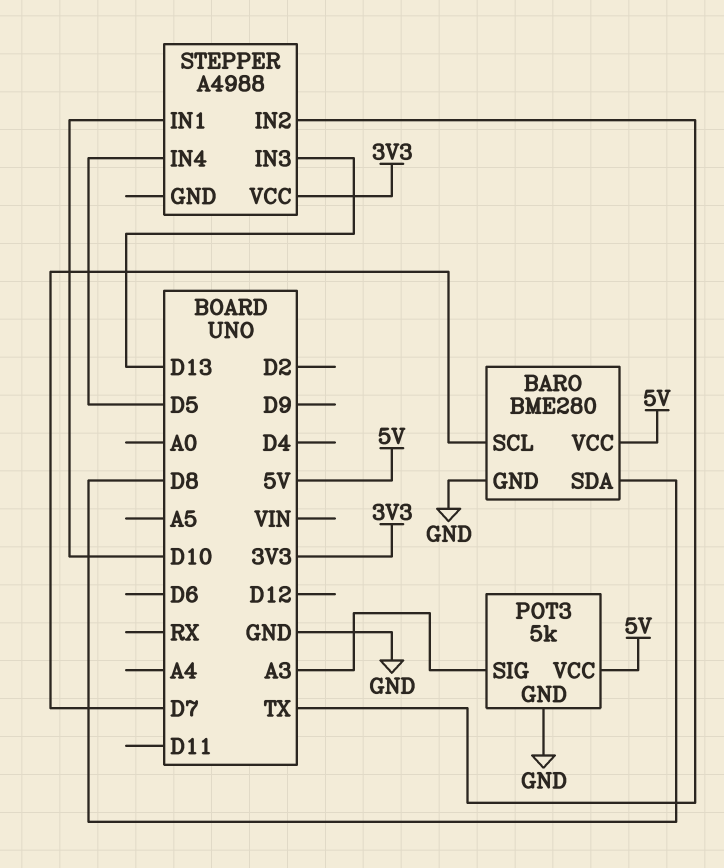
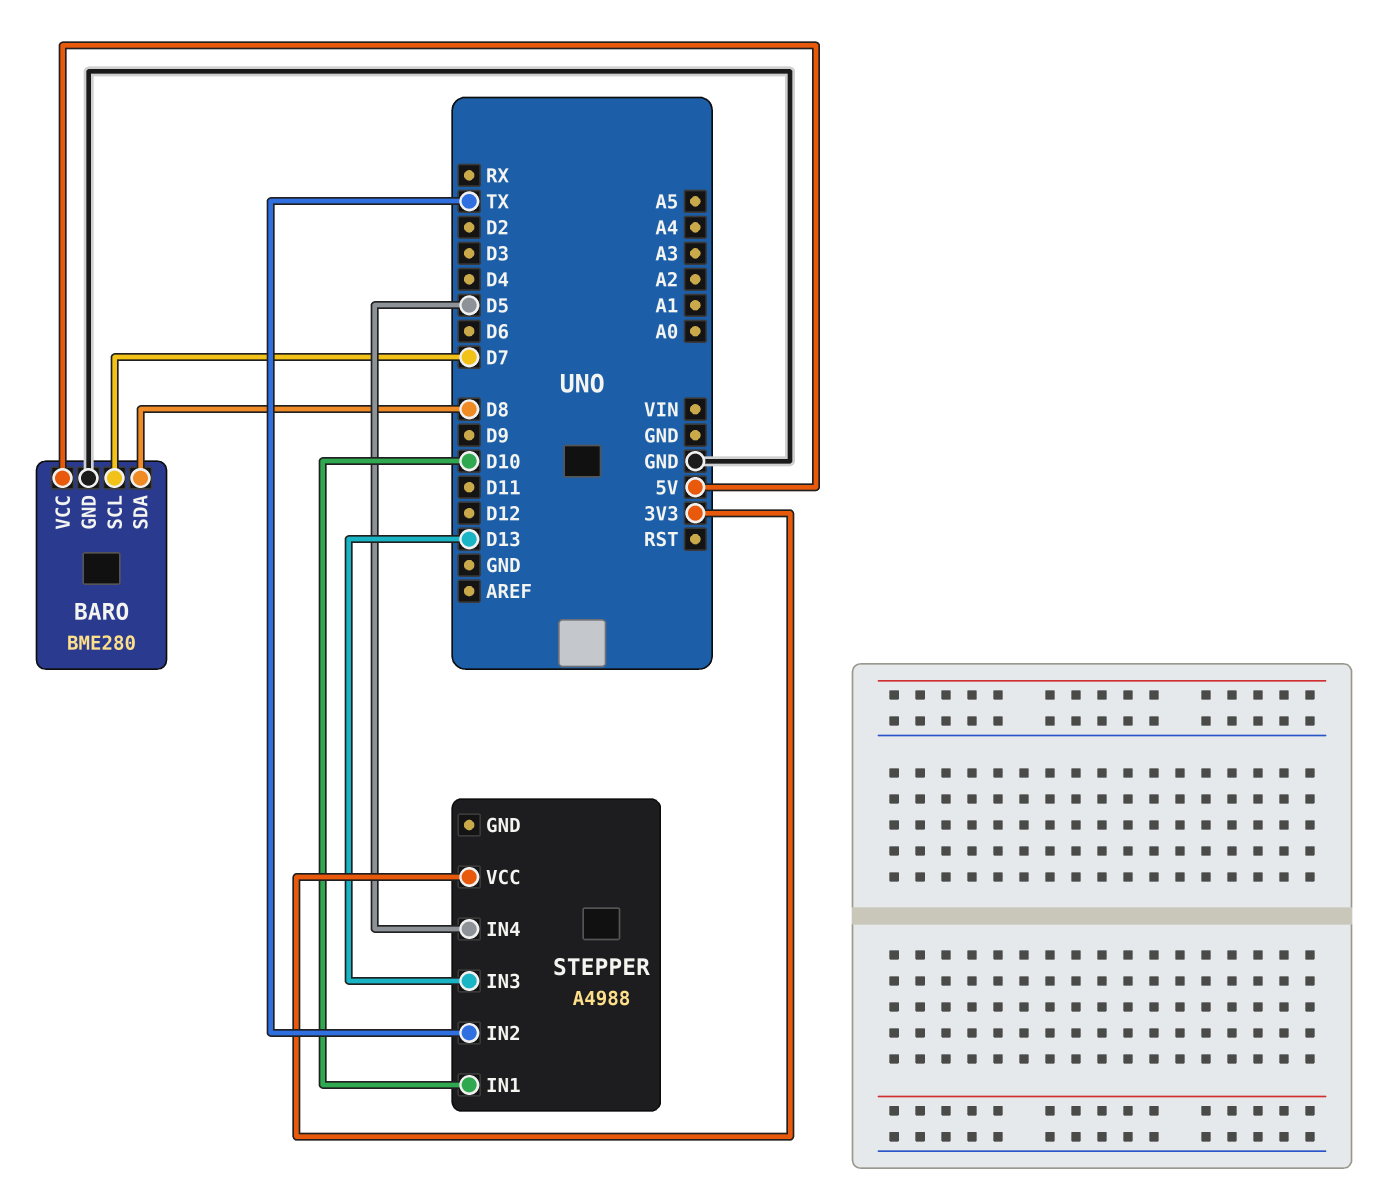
POT3: 5k -> none
POT3 pin GND: GND -> none
POT3 pin SIG: A3 -> none
POT3 pin VCC: 5V -> none

